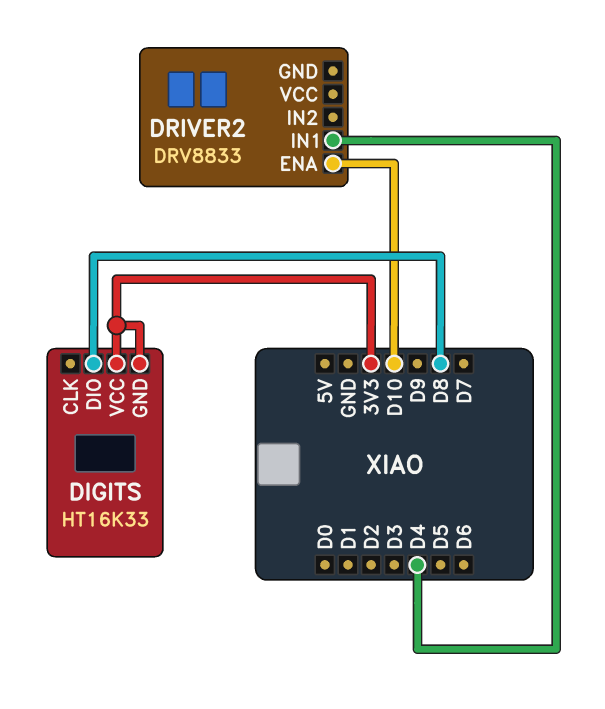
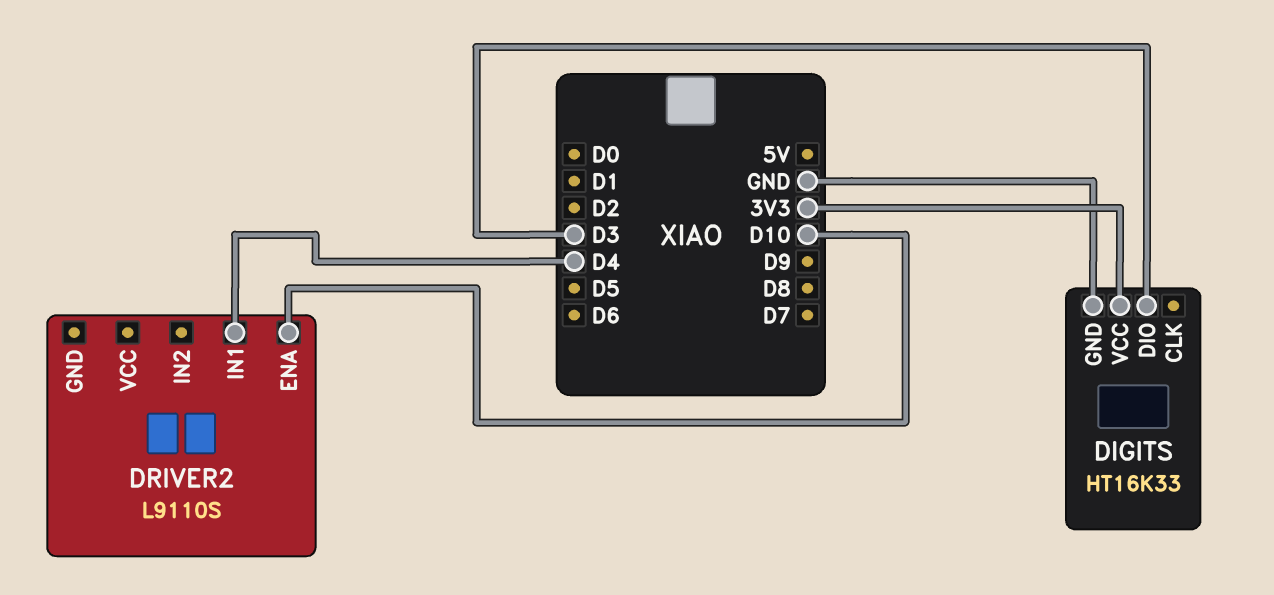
DIGITS pin DIO: D8 -> D3
DIGITS pin GND: 3V3 -> GND
DRIVER2: DRV8833 -> L9110S

